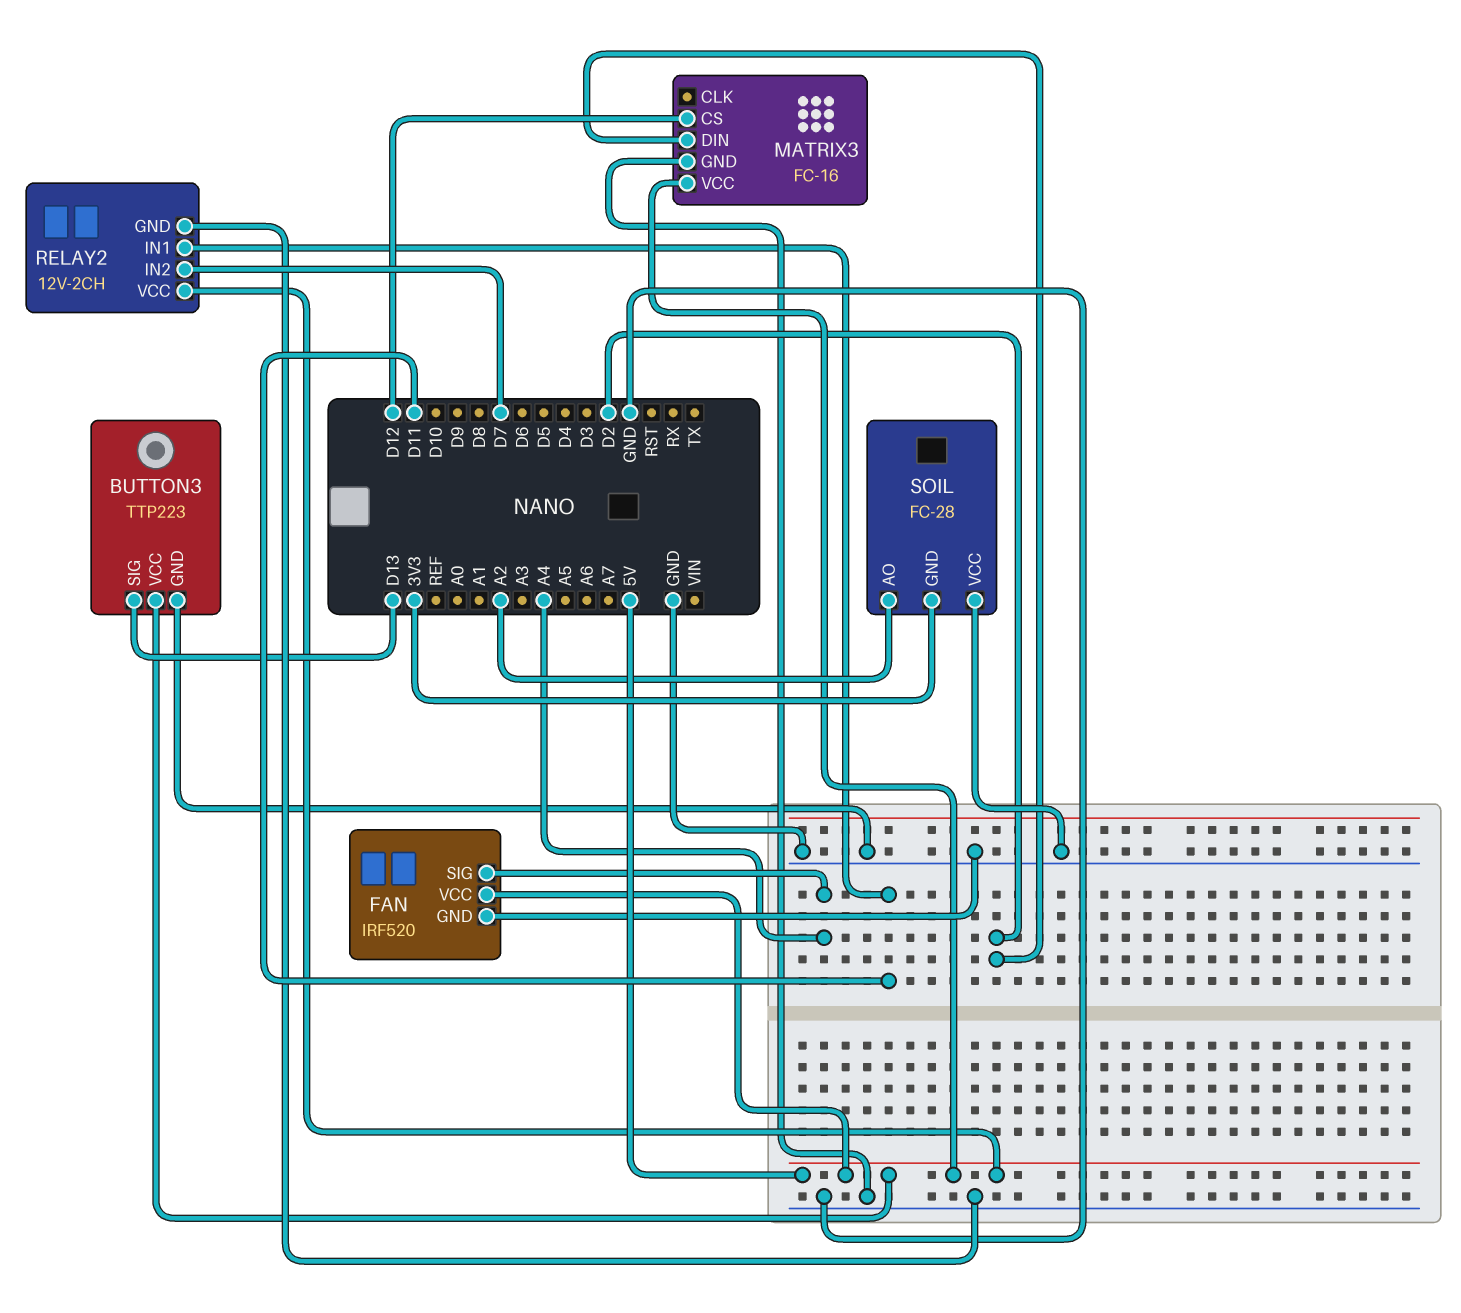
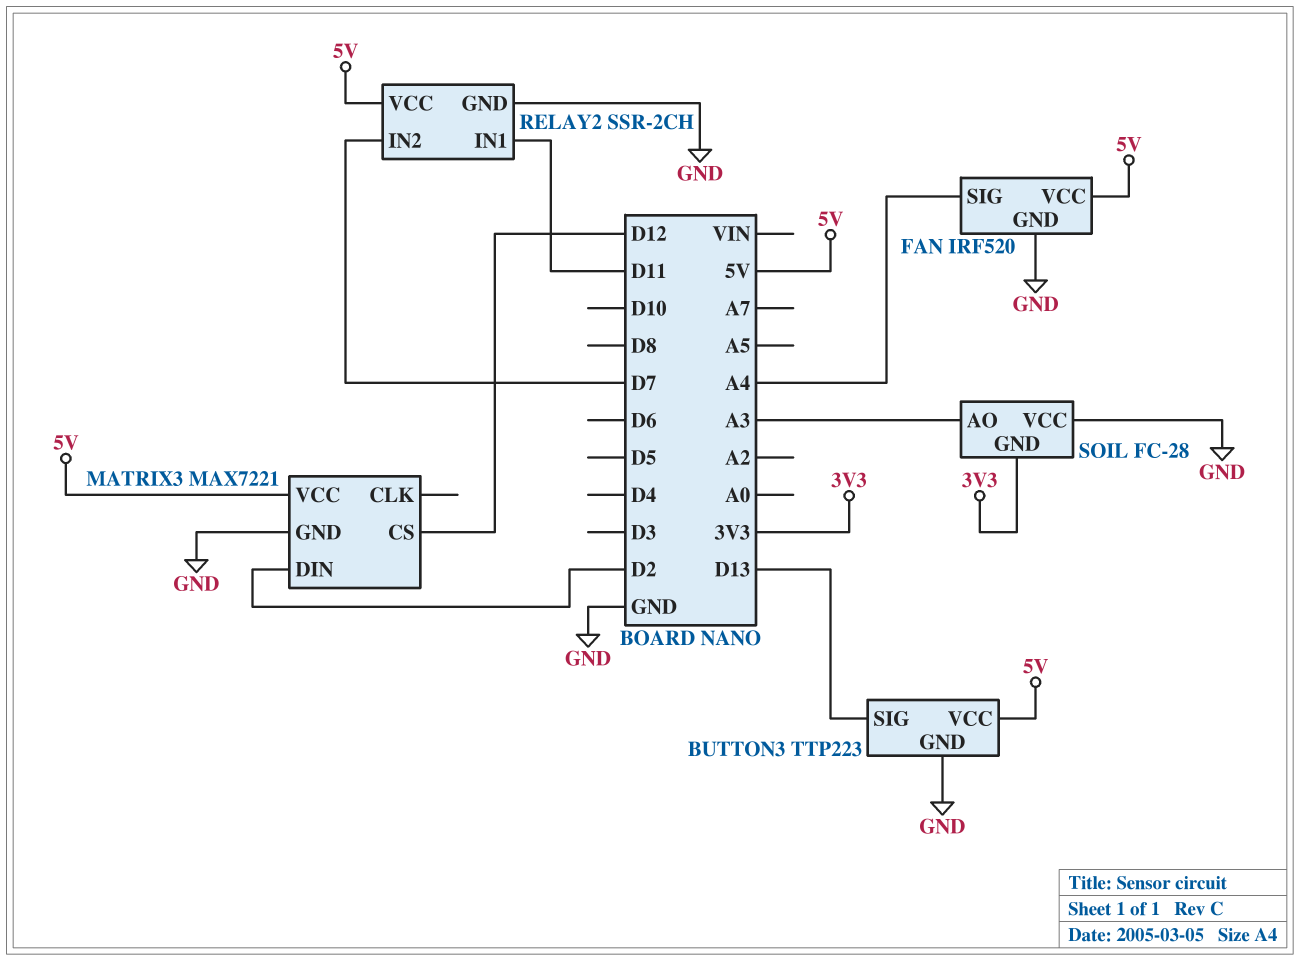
MATRIX3: FC-16 -> MAX7221
RELAY2: 12V-2CH -> SSR-2CH
SOIL pin AO: A2 -> A3

